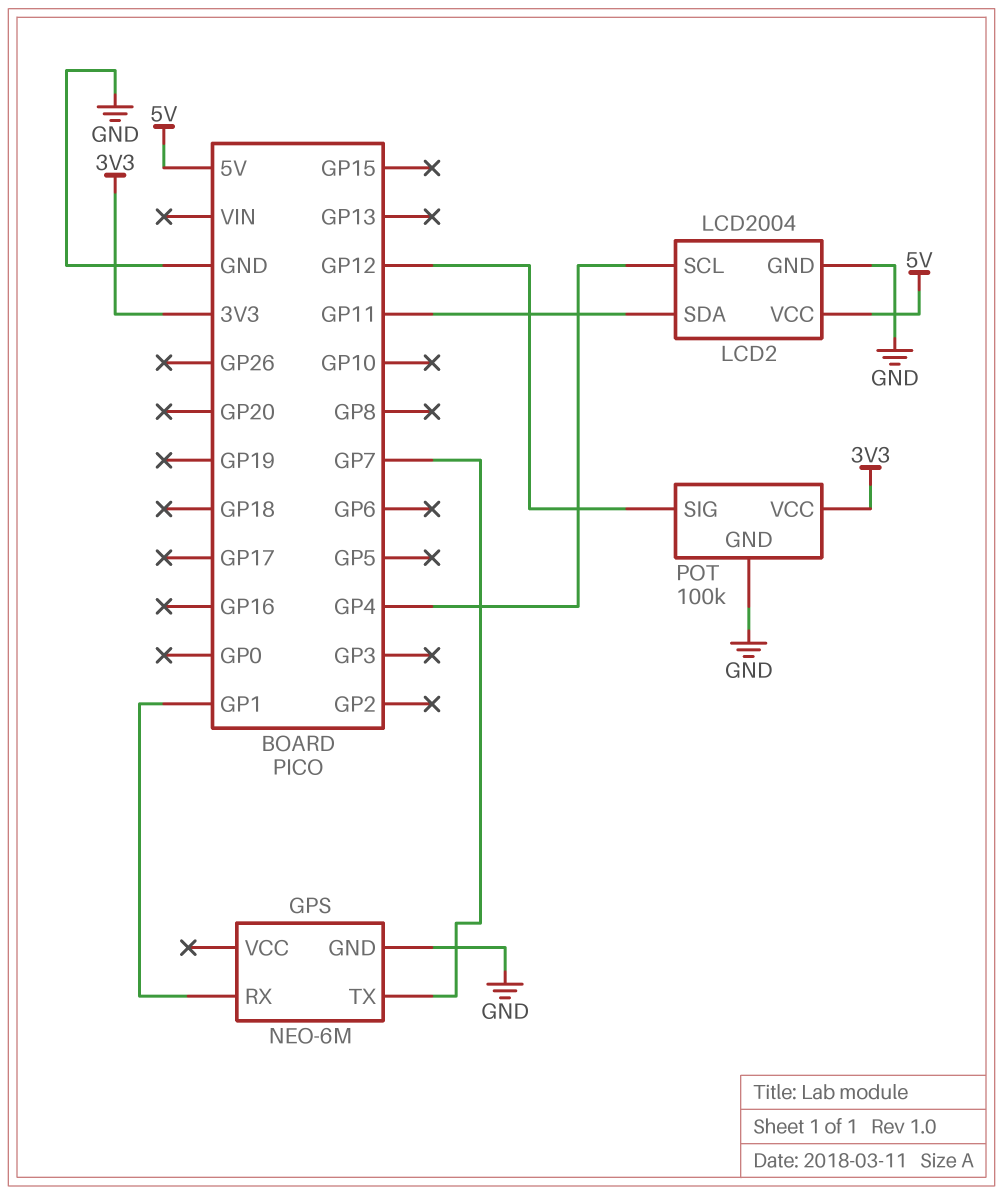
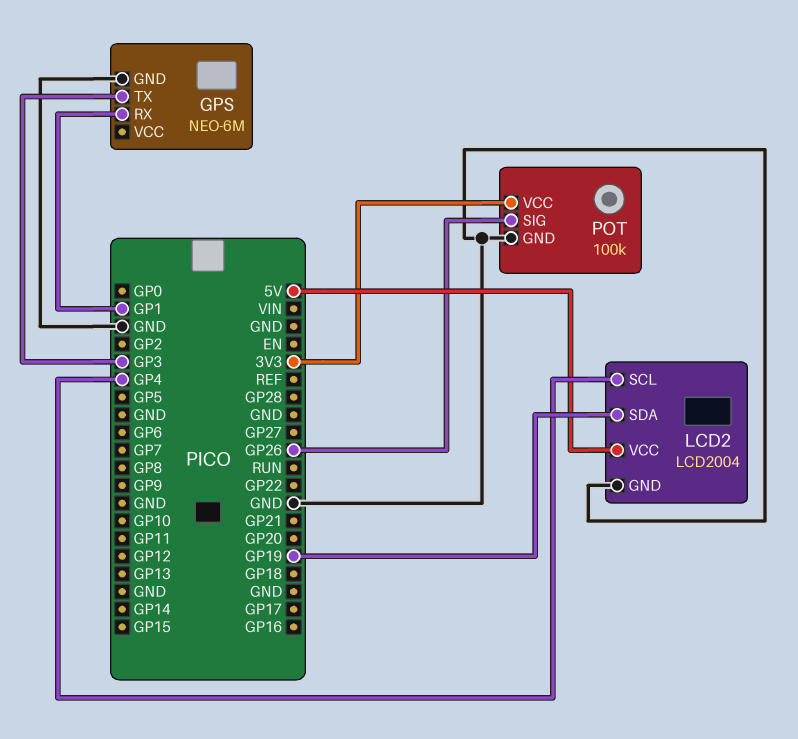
GPS pin TX: GP7 -> GP3
LCD2 pin SDA: GP11 -> GP19
POT pin SIG: GP12 -> GP26

